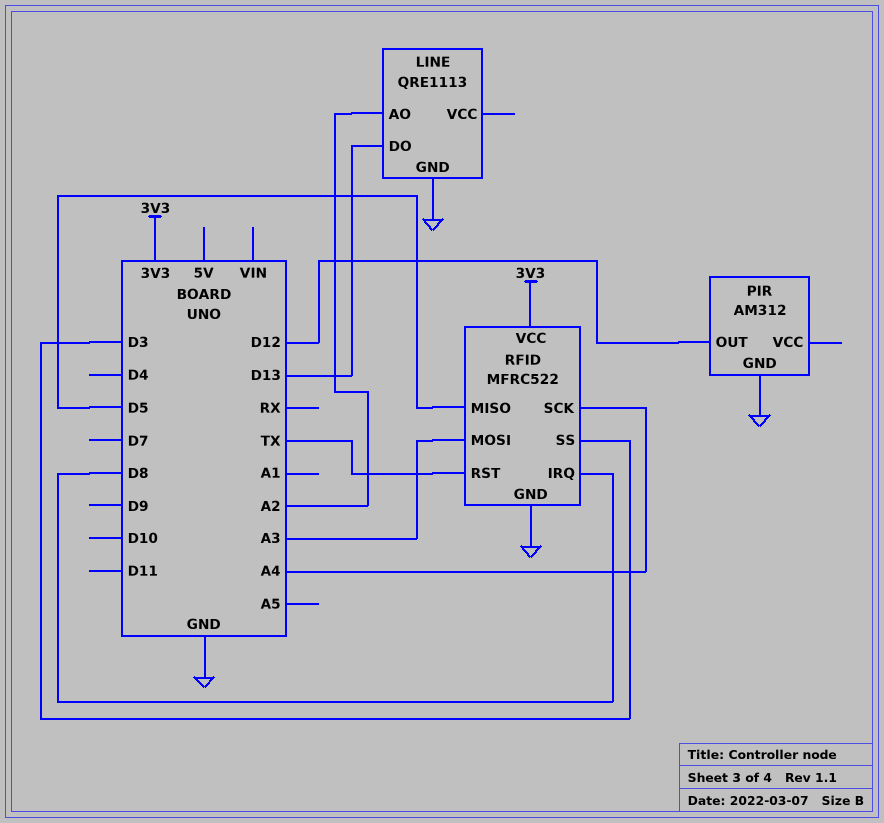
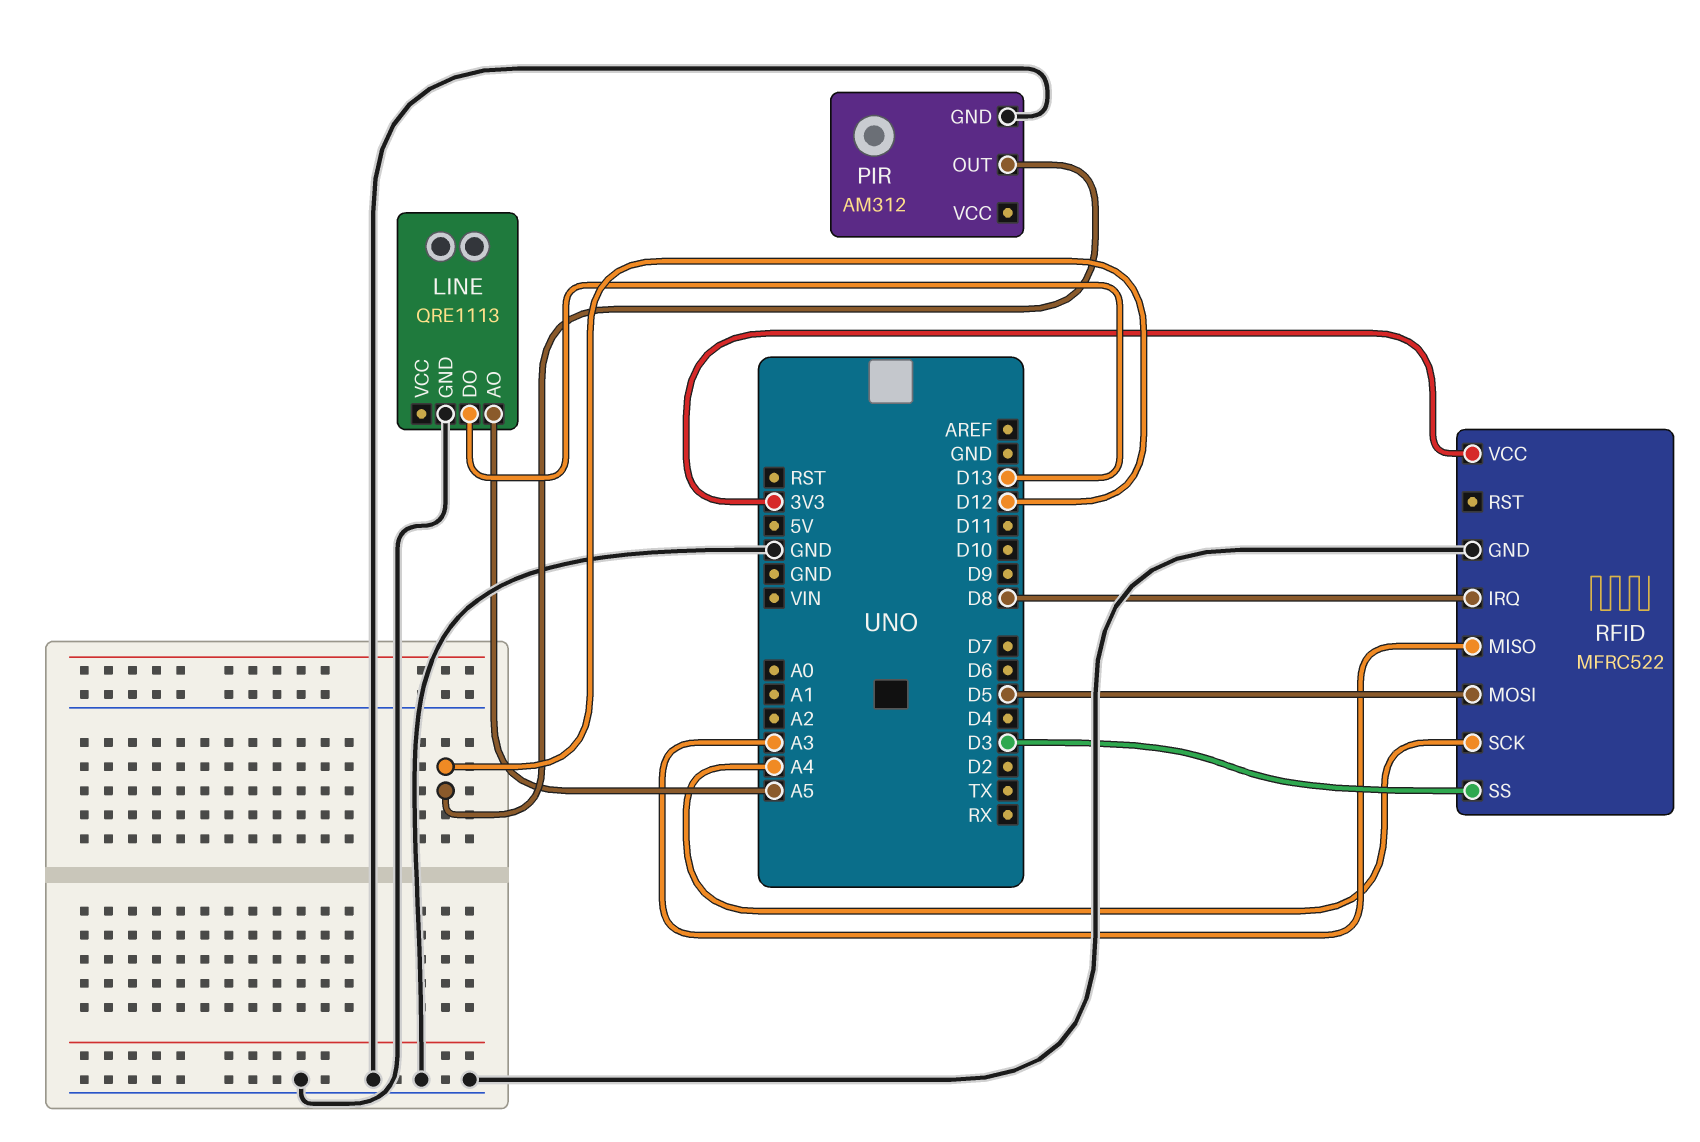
LINE pin AO: A2 -> A5
RFID pin MISO: D5 -> A3
RFID pin MOSI: A3 -> D5
RFID pin RST: TX -> none

